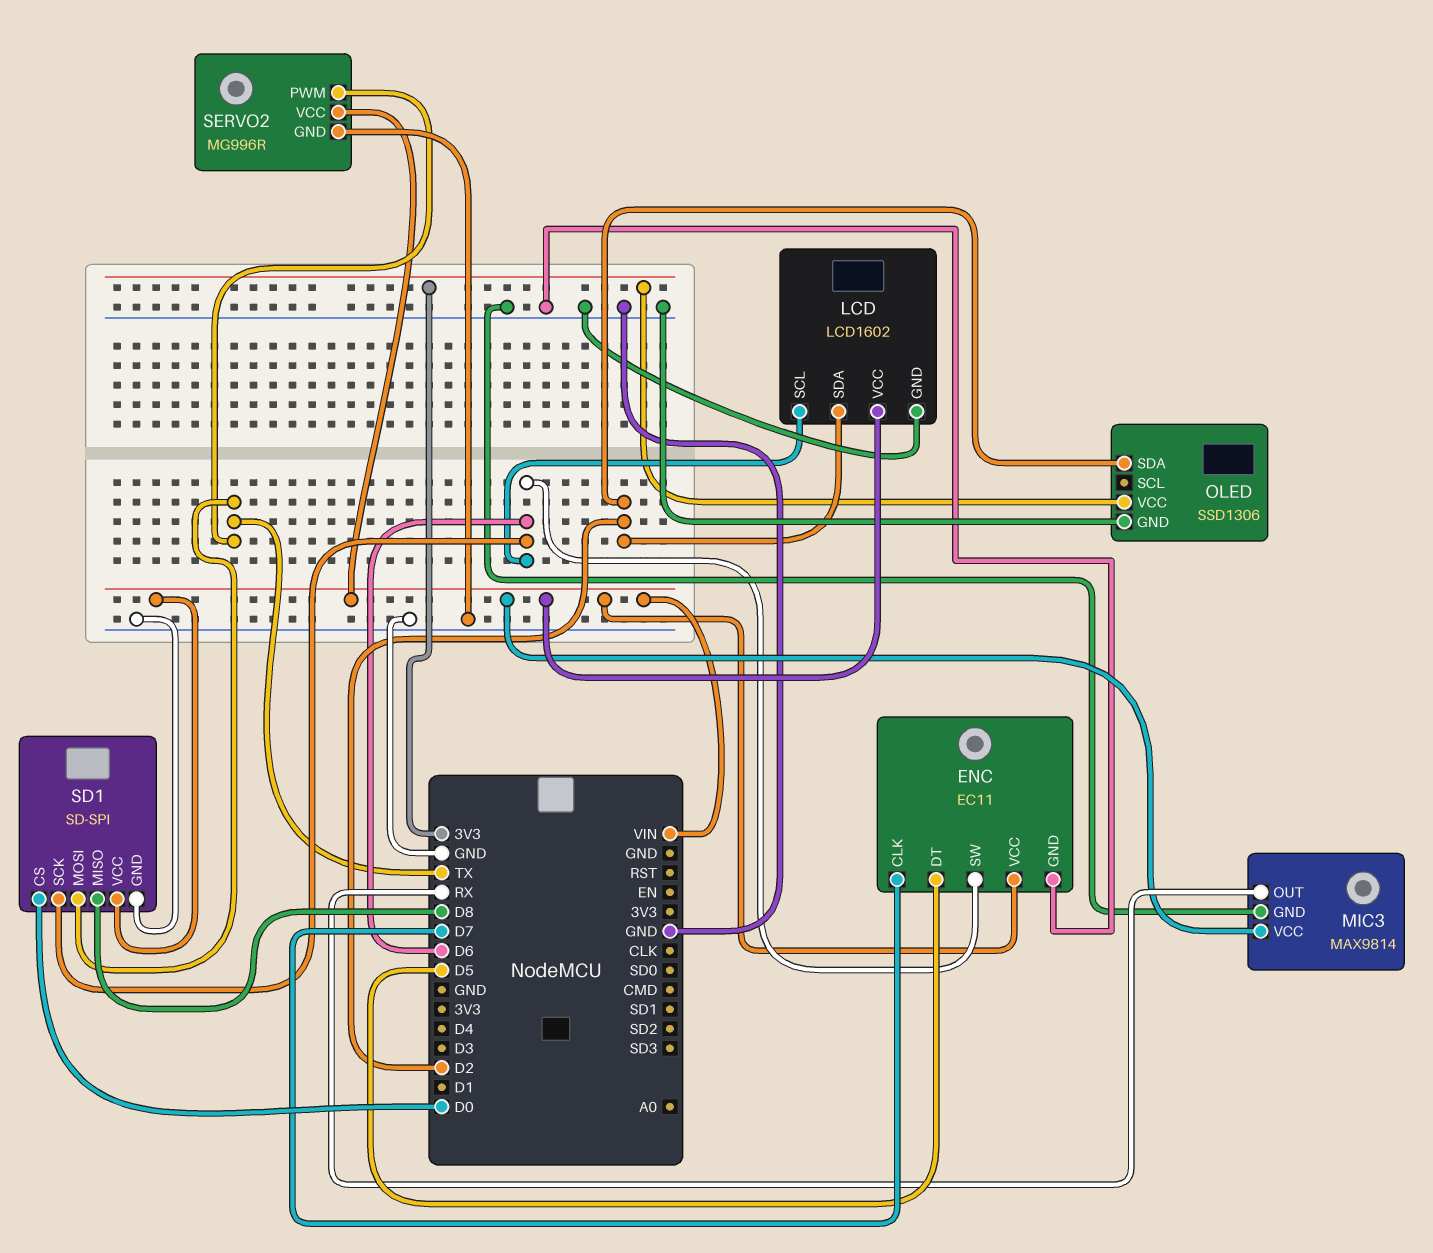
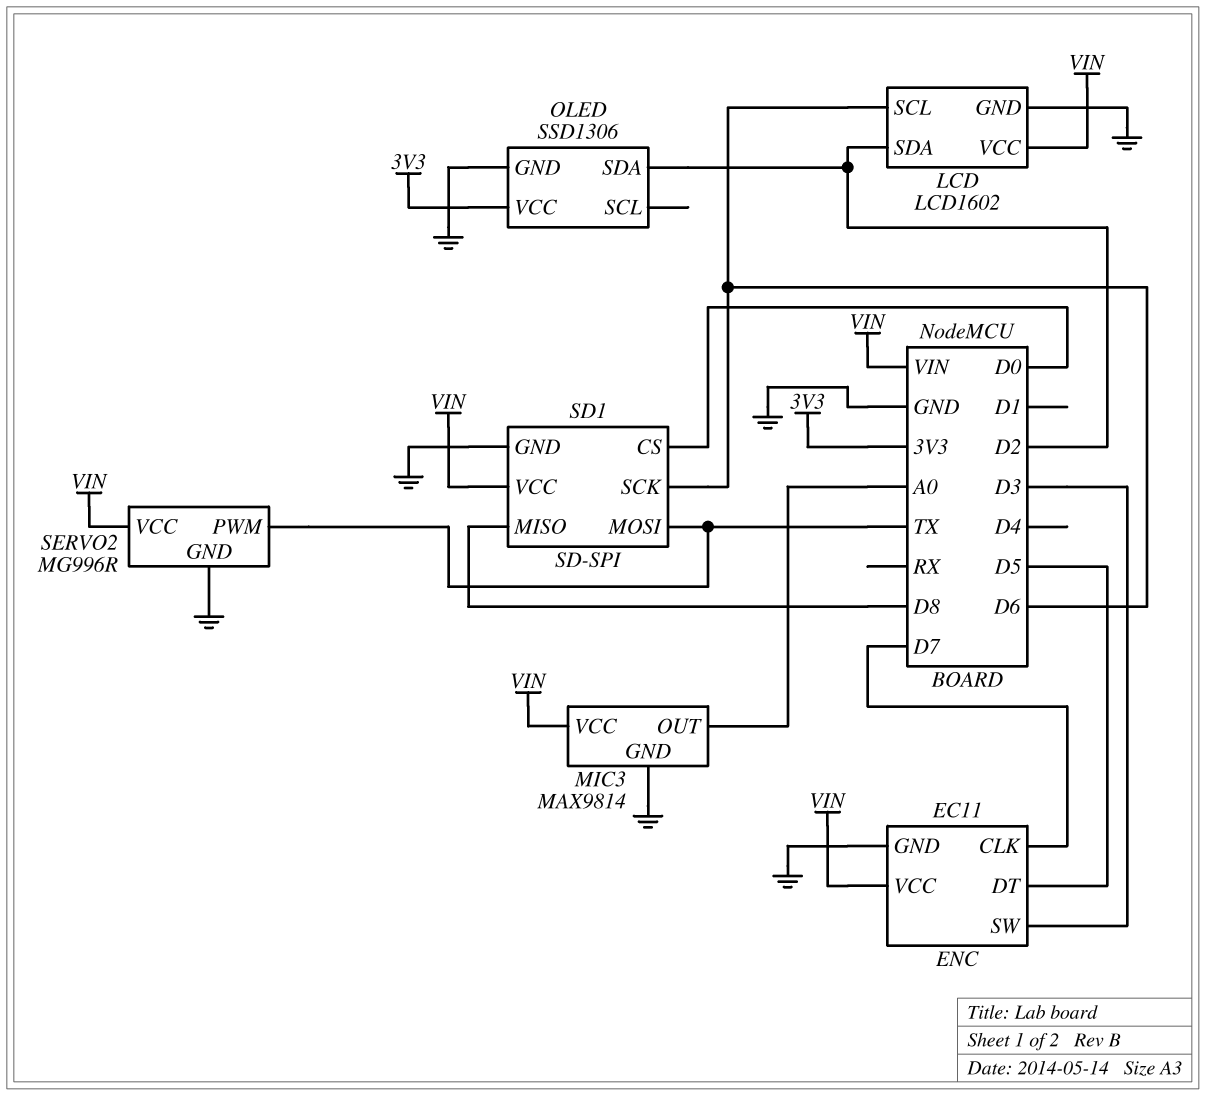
ENC pin SW: D6 -> D3
MIC3 pin OUT: RX -> A0

